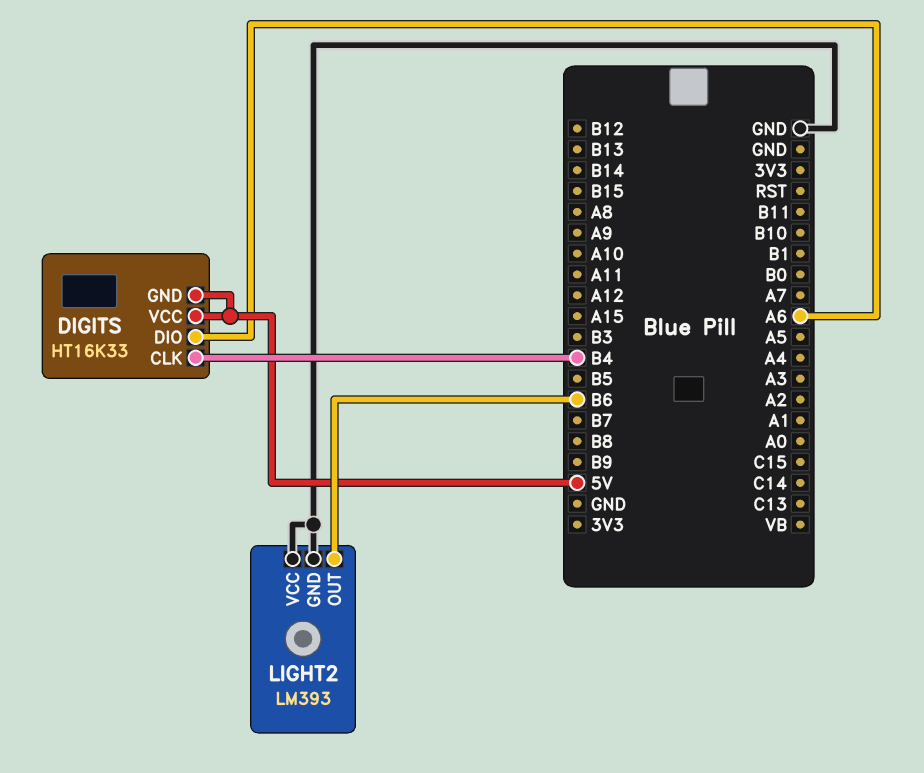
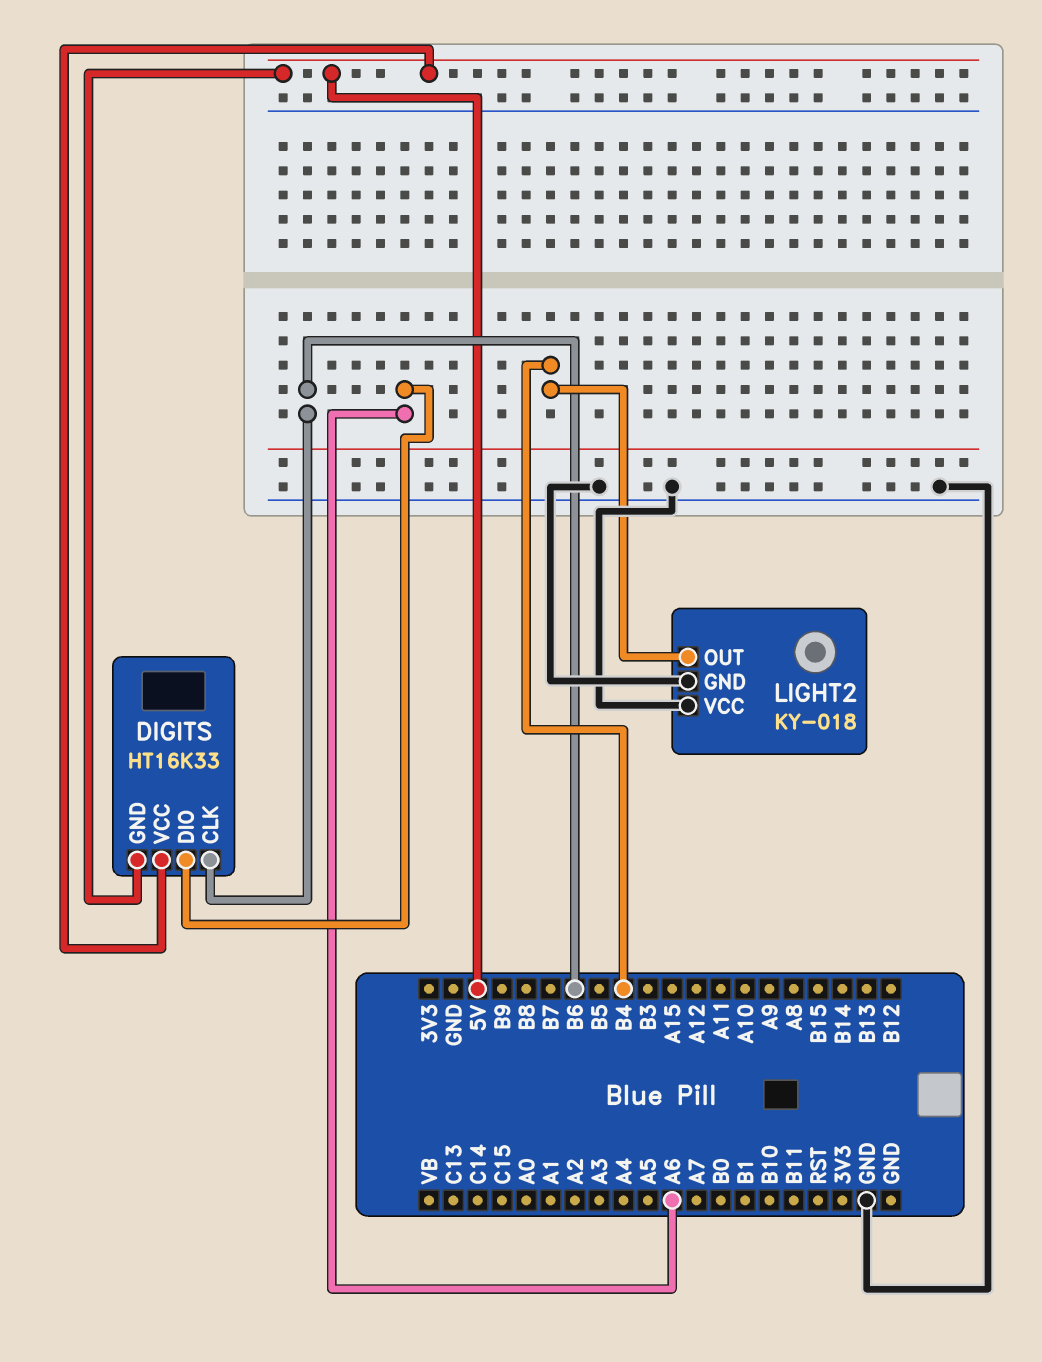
DIGITS pin CLK: B4 -> B6
LIGHT2: LM393 -> KY-018
LIGHT2 pin OUT: B6 -> B4

